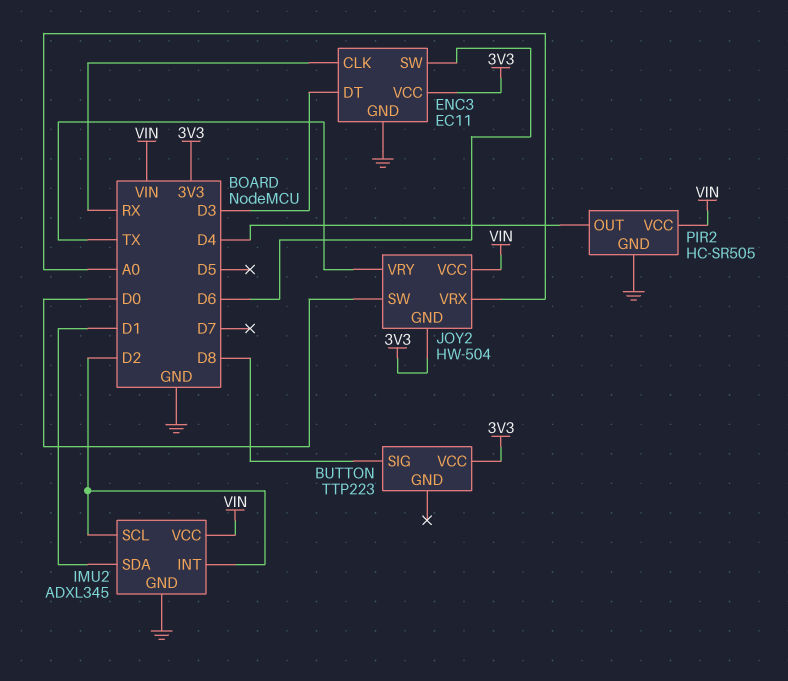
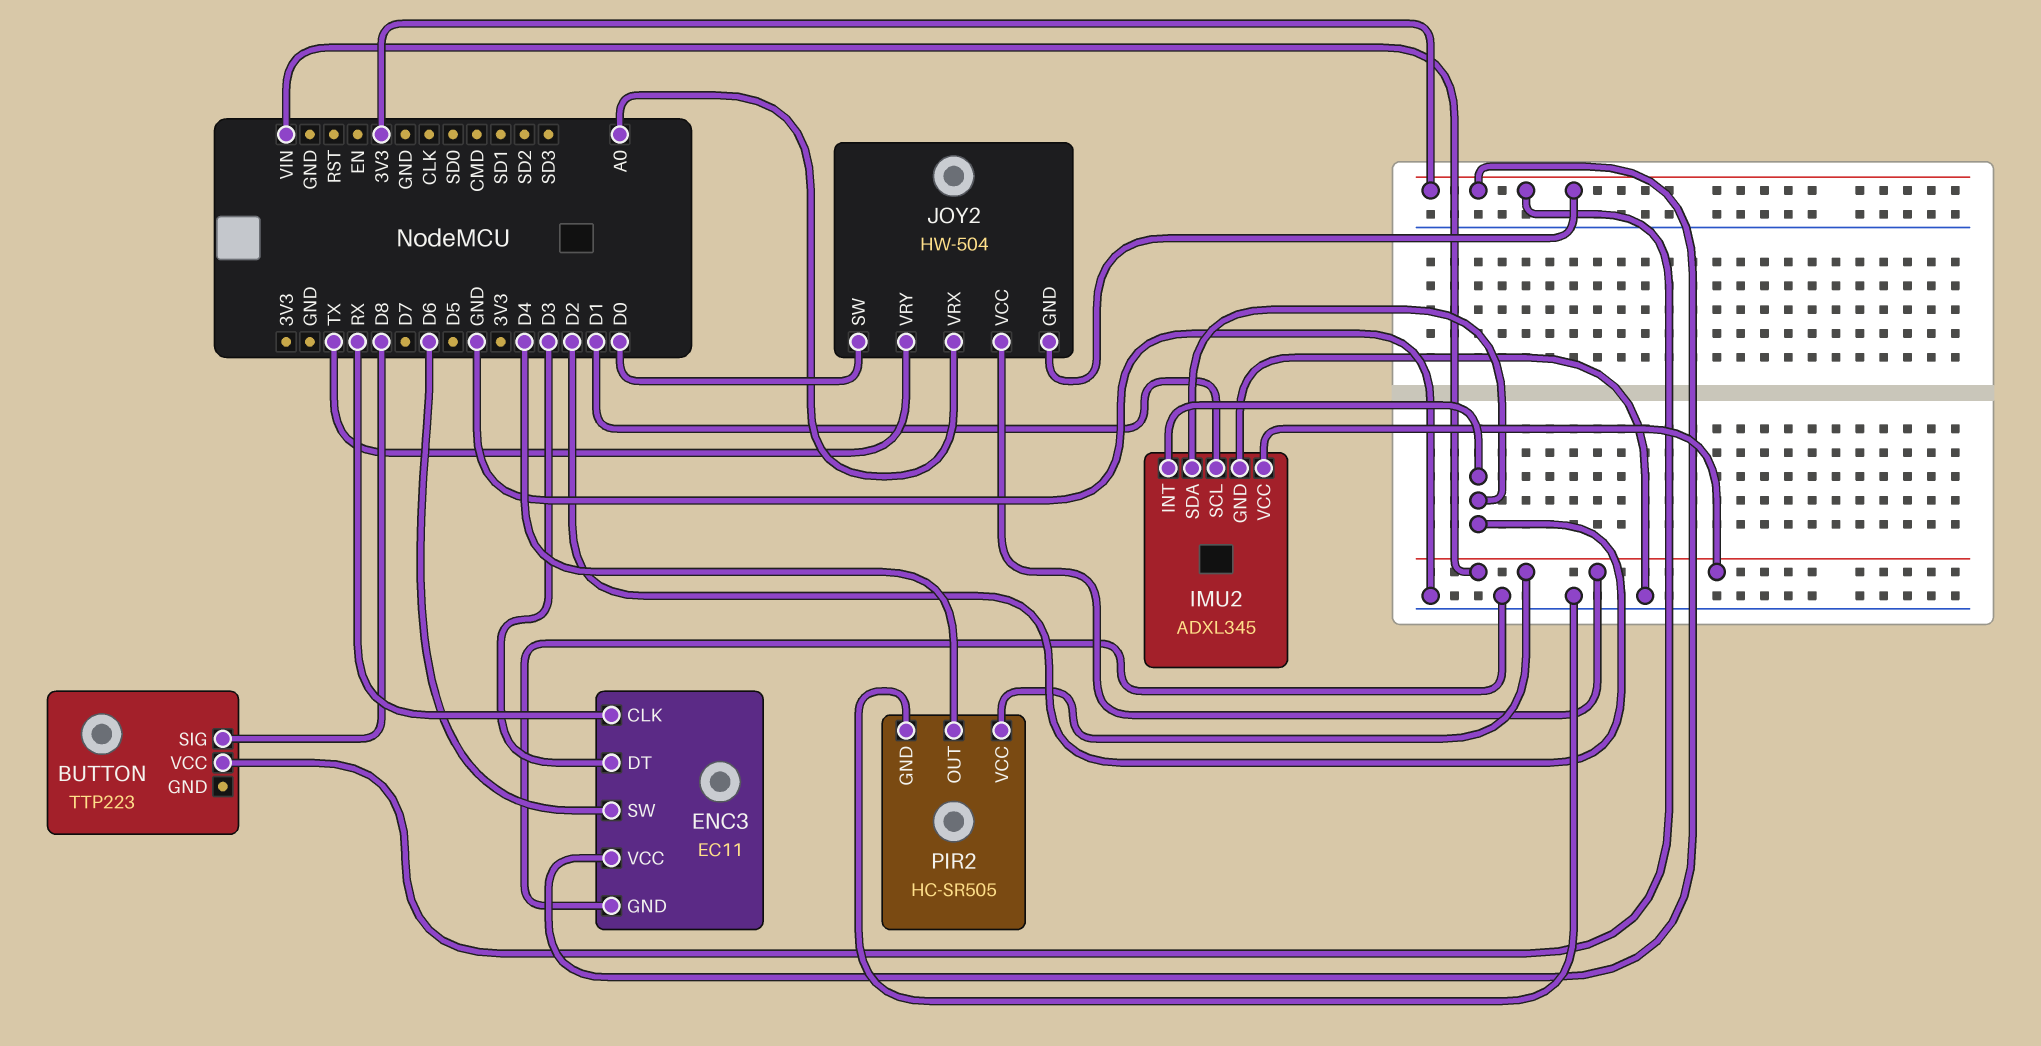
IMU2 pin SCL: D2 -> D1
IMU2 pin SDA: D1 -> D2

